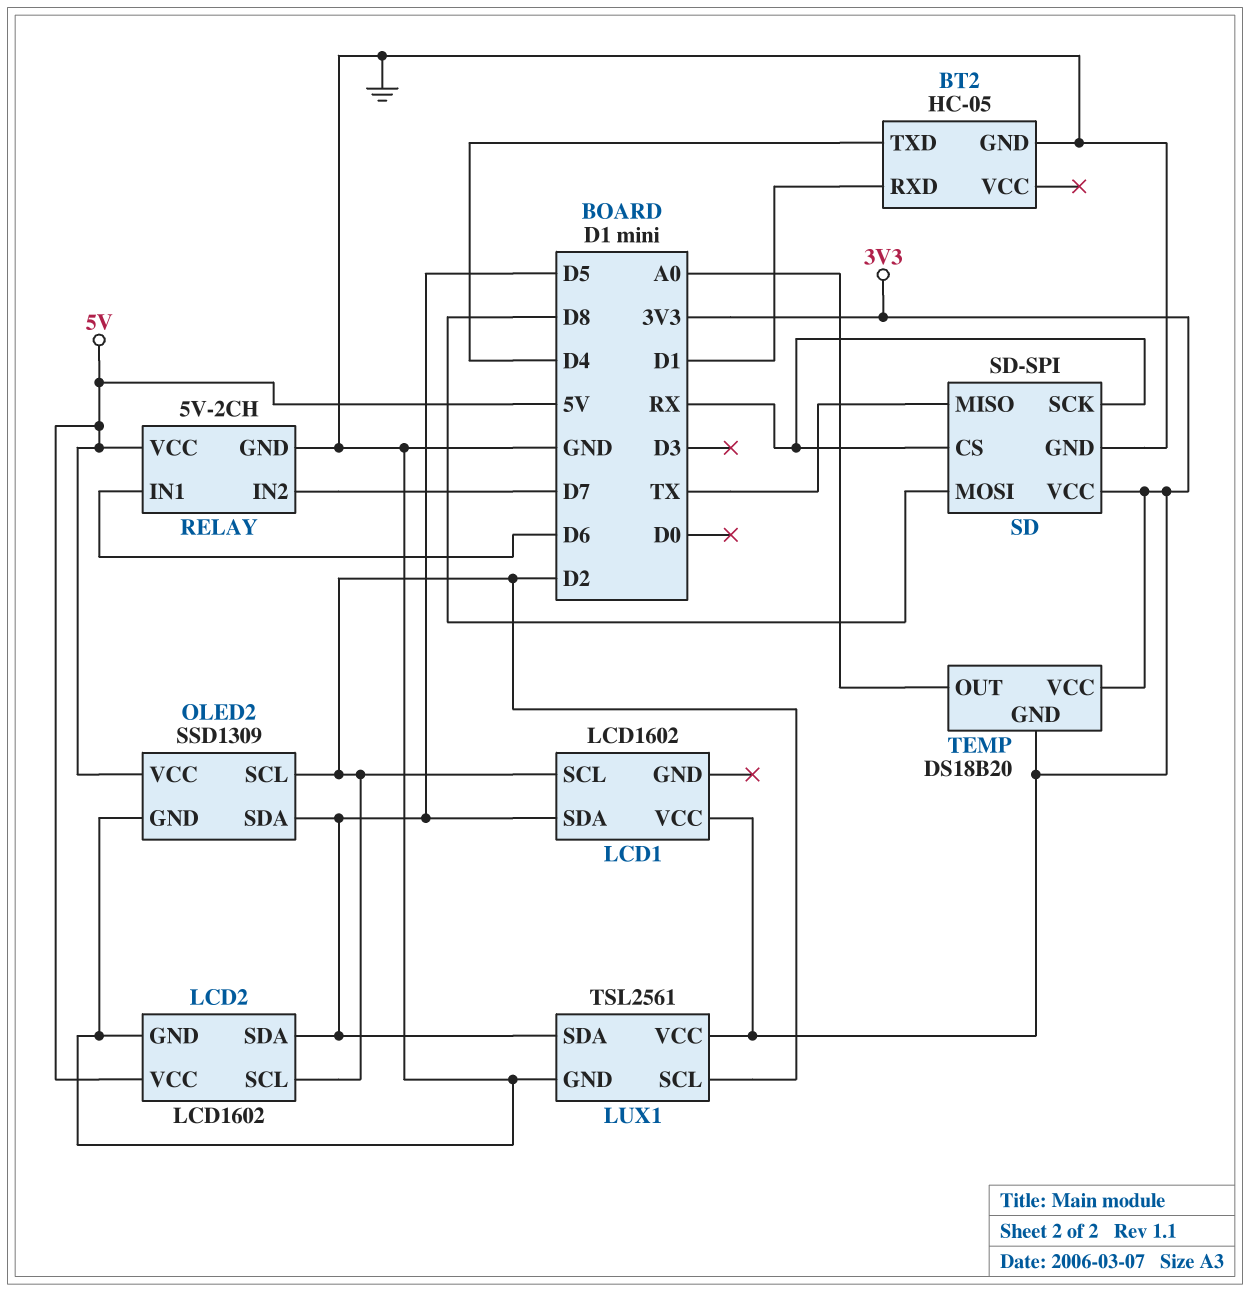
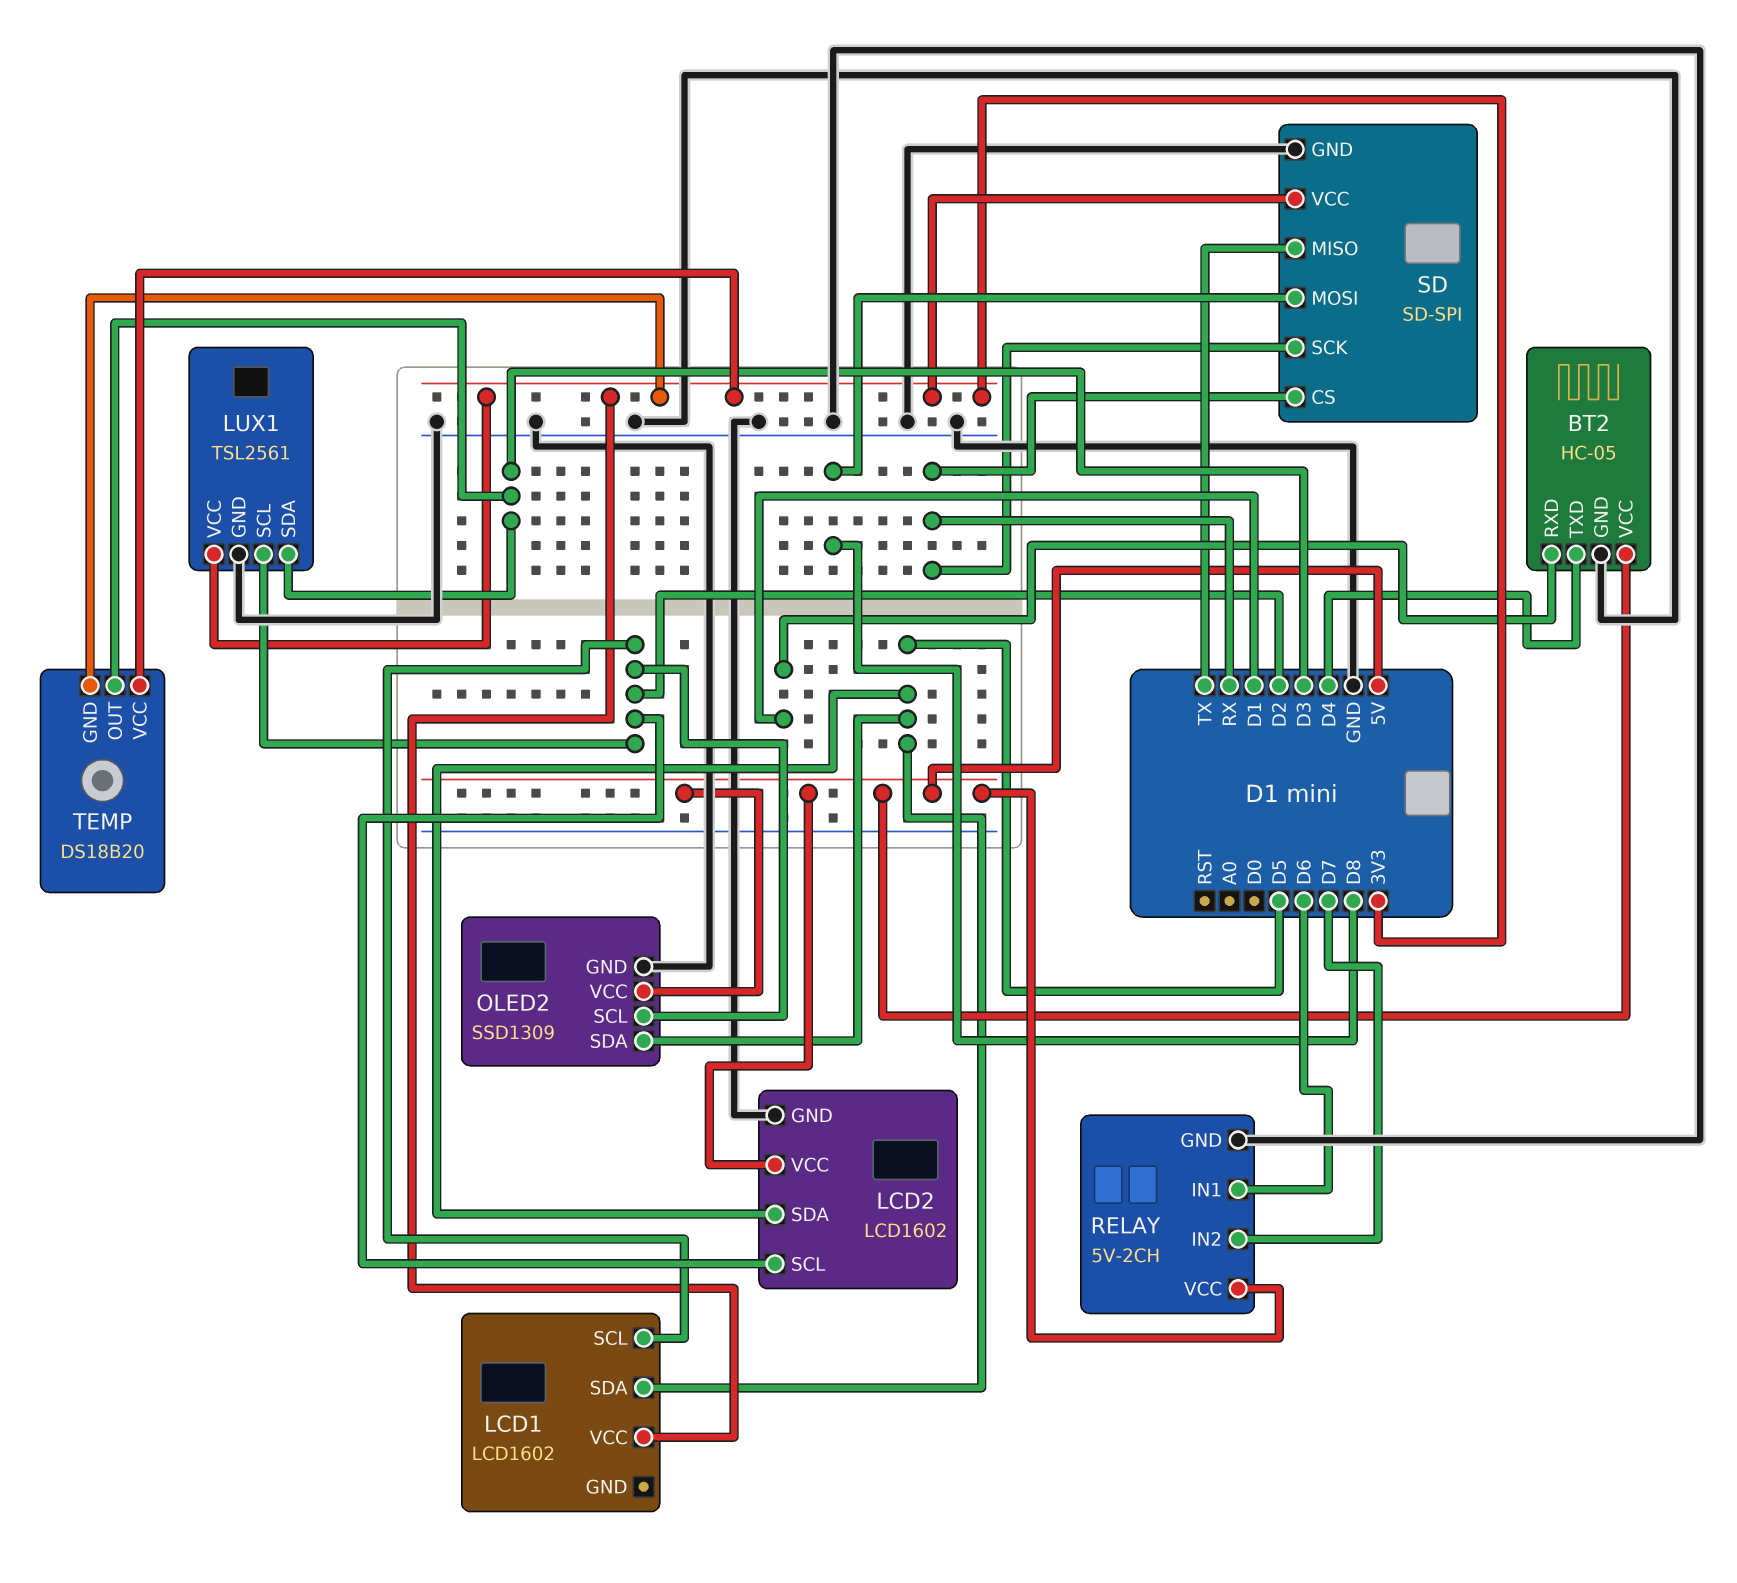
BT2 pin VCC: none -> 5V
LUX1 pin SDA: D5 -> D3
TEMP pin OUT: A0 -> D3

